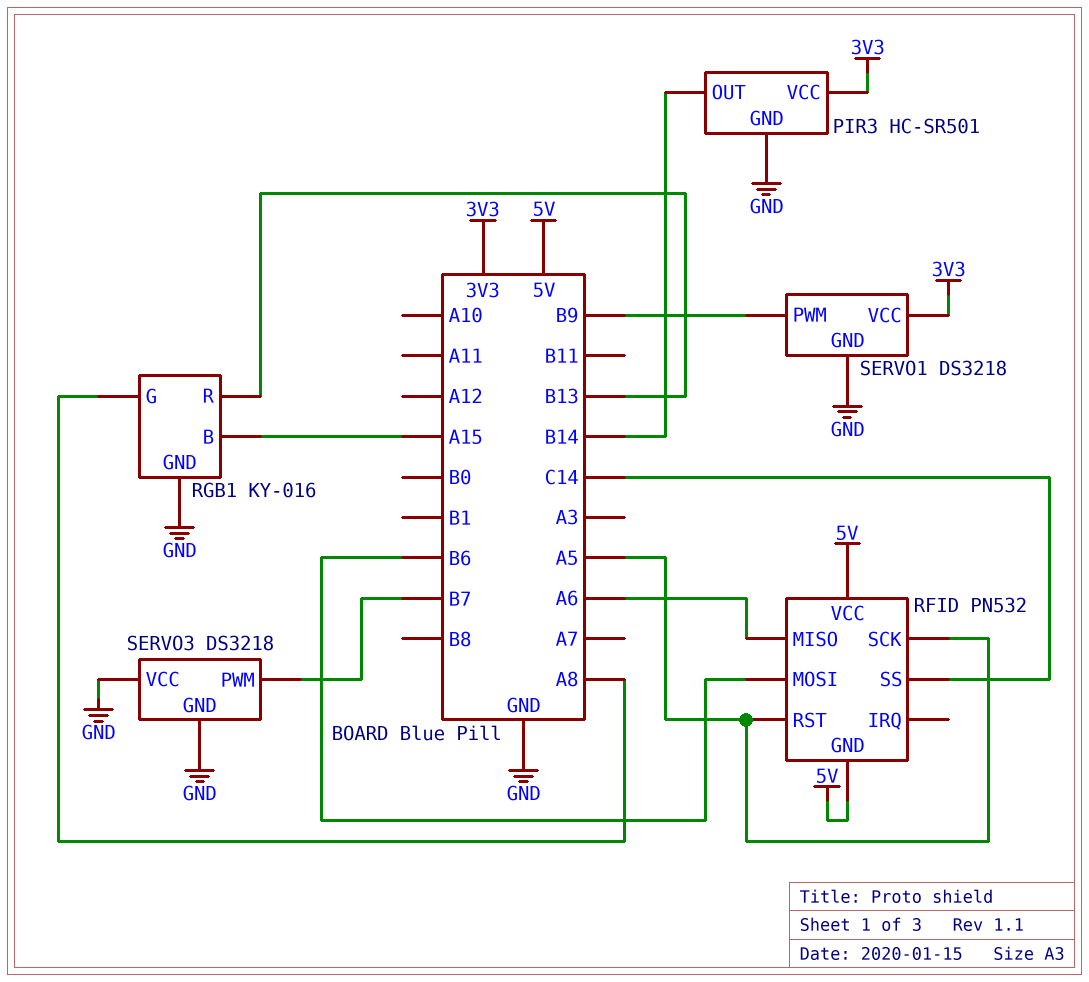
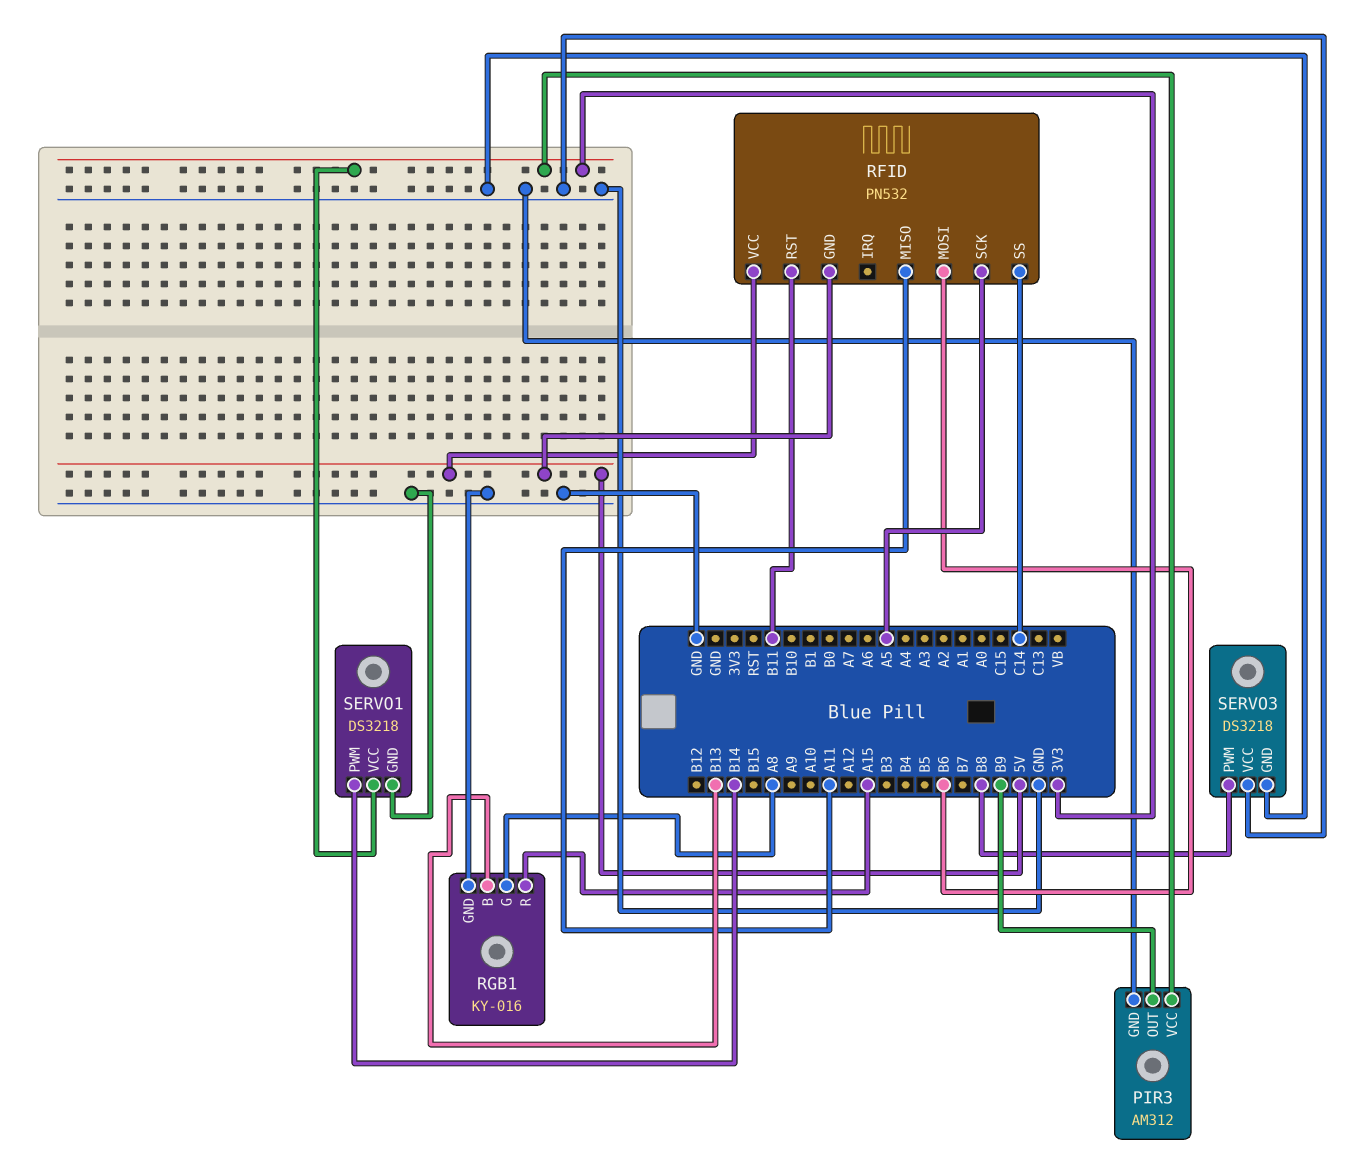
PIR3: HC-SR501 -> AM312
PIR3 pin OUT: B14 -> B9
RFID pin MISO: A6 -> A11
RFID pin RST: A5 -> B11
RGB1 pin B: A15 -> B13
RGB1 pin R: B13 -> A15
SERVO1 pin PWM: B9 -> B14
SERVO3 pin PWM: B7 -> B8

